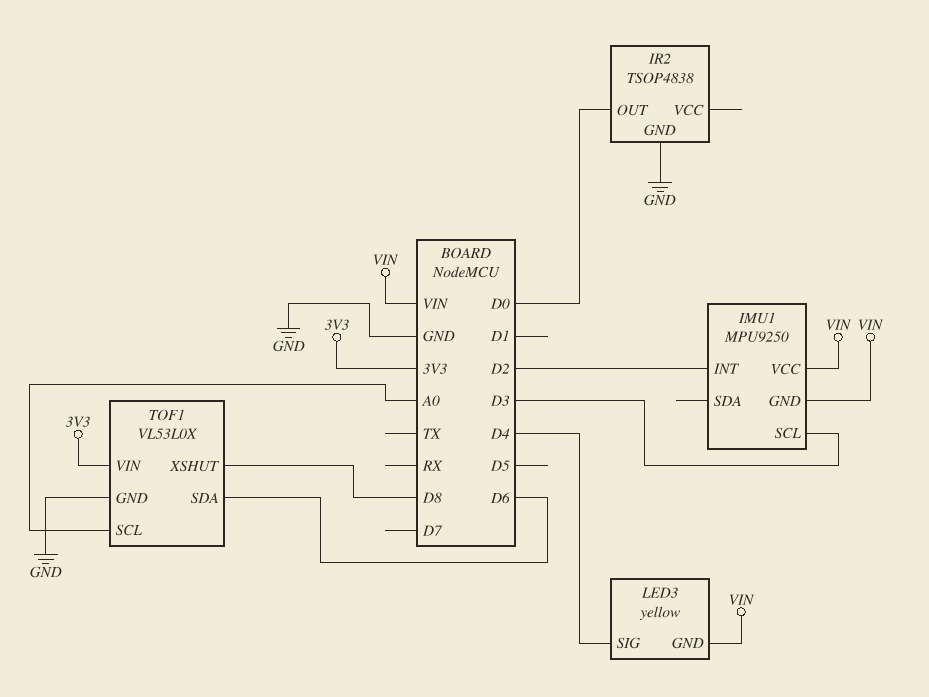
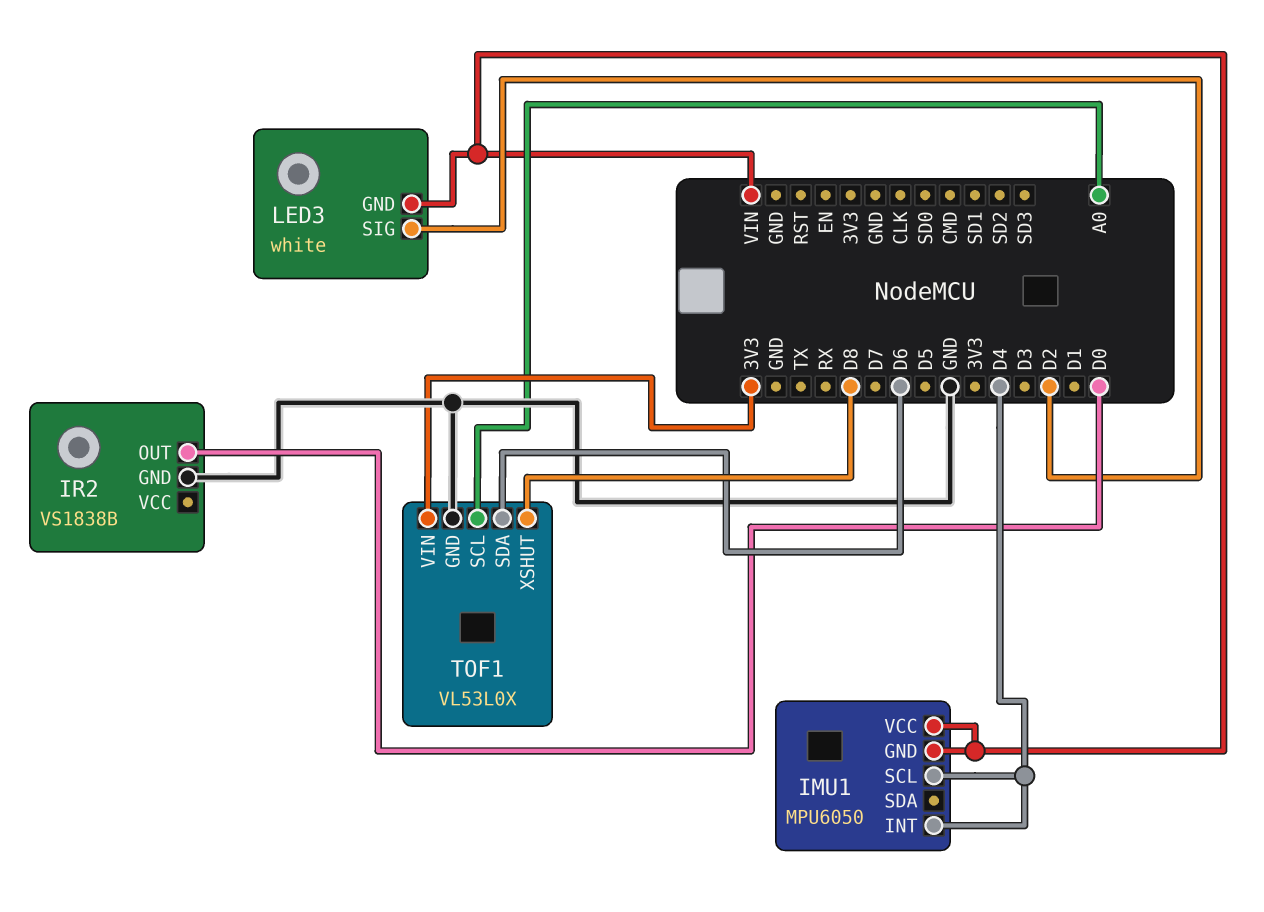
IMU1: MPU9250 -> MPU6050
IMU1 pin INT: D2 -> D4
IMU1 pin SCL: D3 -> D4
IR2: TSOP4838 -> VS1838B
LED3: yellow -> white
LED3 pin SIG: D4 -> D2

